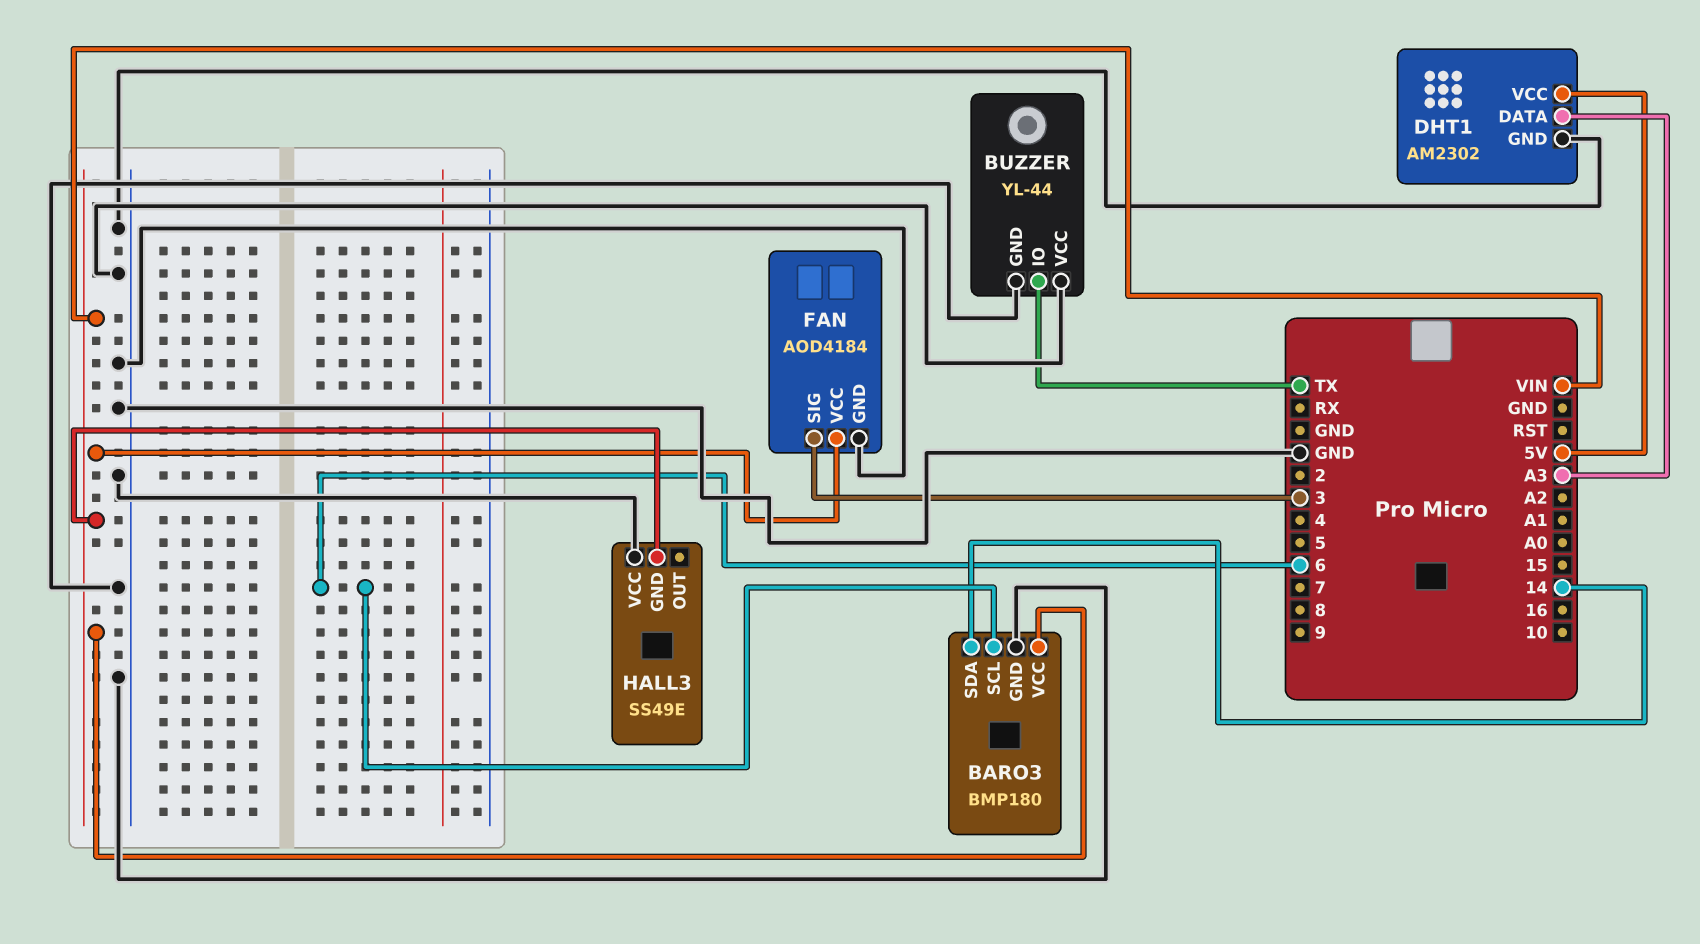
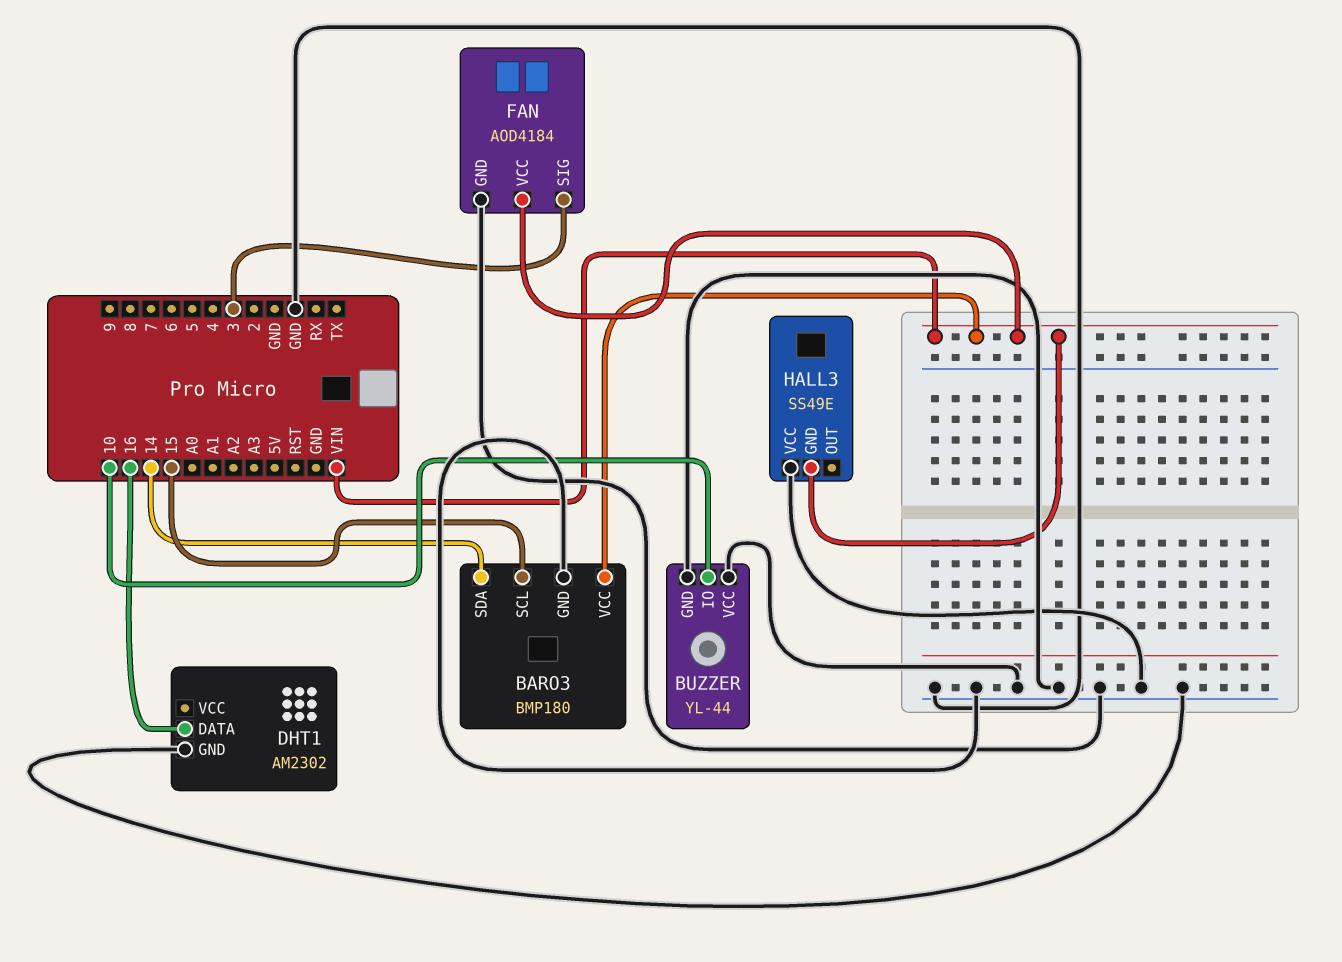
BARO3 pin SCL: 6 -> 15
BUZZER pin IO: TX -> 10
DHT1 pin DATA: A3 -> 16
DHT1 pin VCC: 5V -> none

